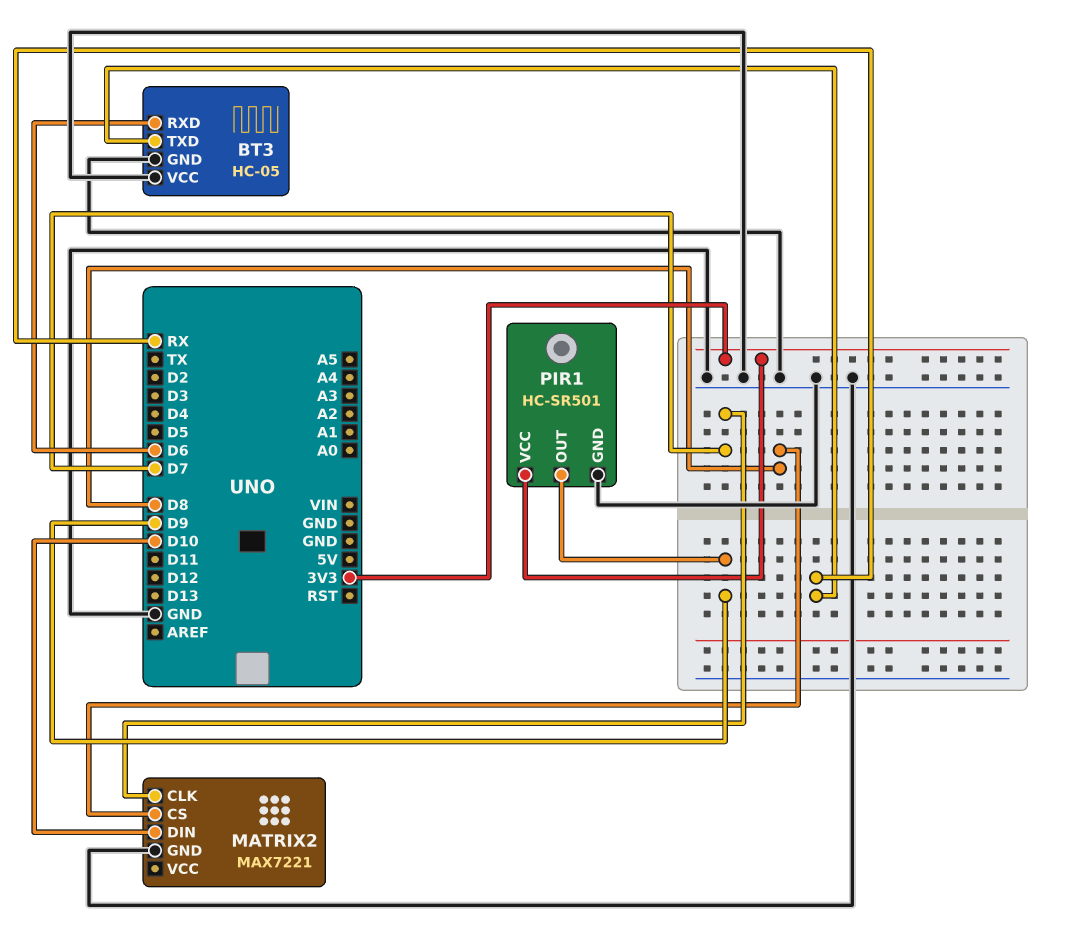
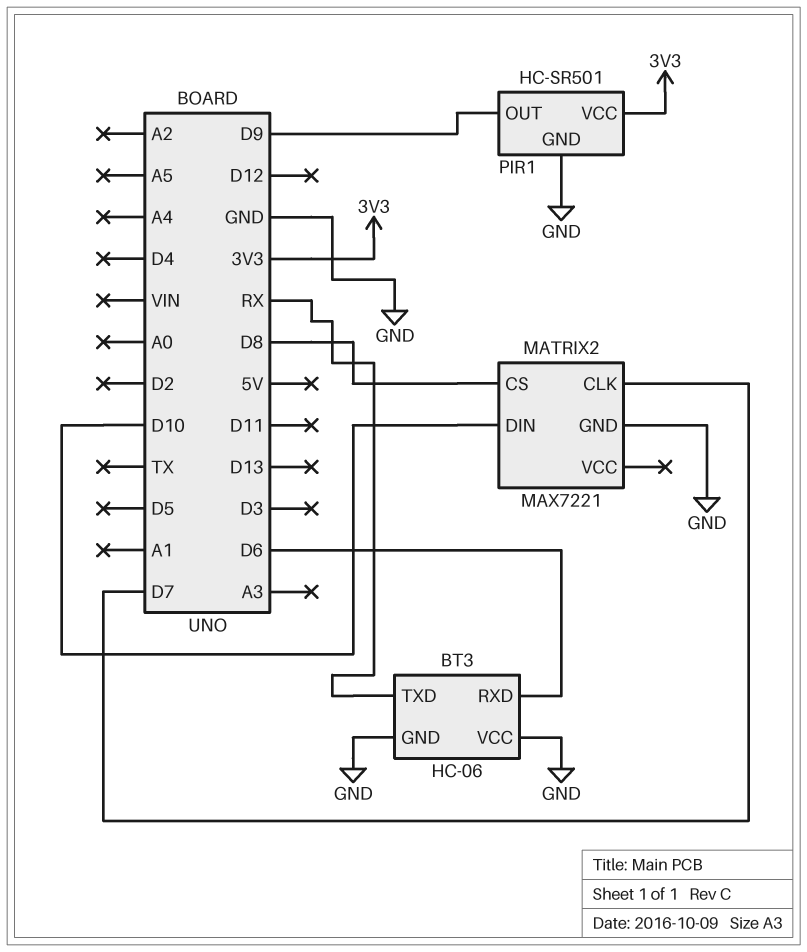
BT3: HC-05 -> HC-06

